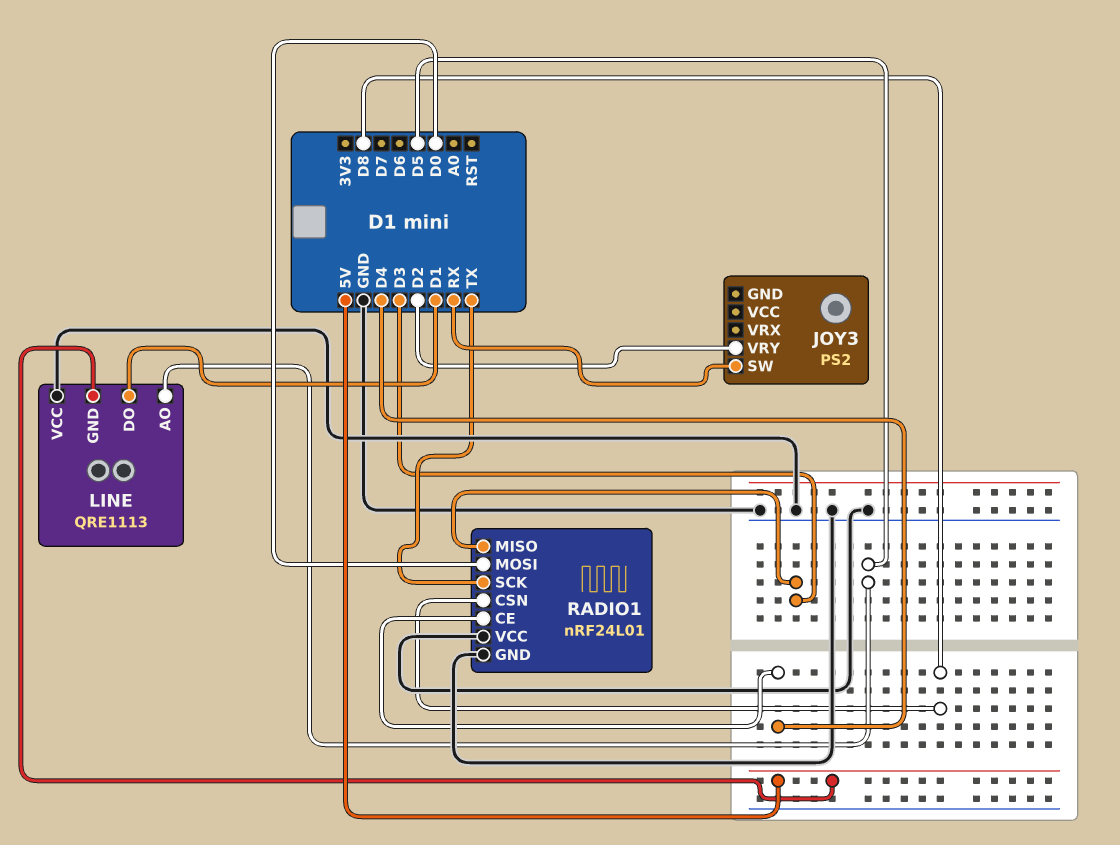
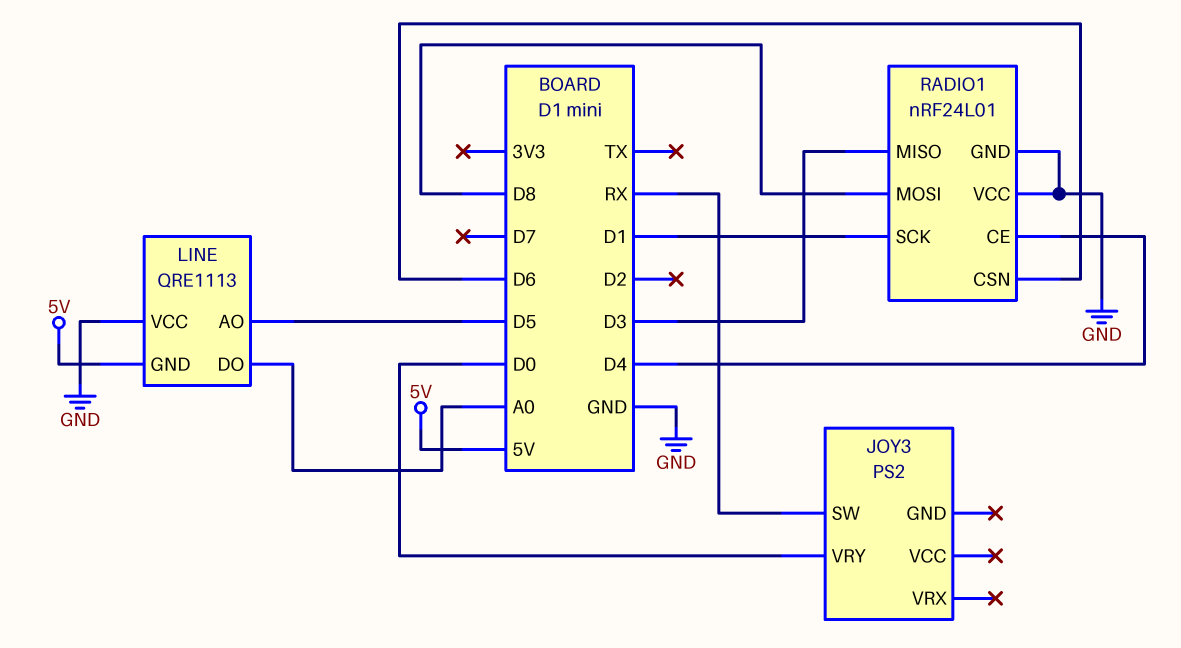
JOY3 pin VRY: D2 -> D0
LINE pin DO: D1 -> A0
RADIO1 pin CSN: D8 -> D6
RADIO1 pin MOSI: D0 -> D8
RADIO1 pin SCK: TX -> D1

